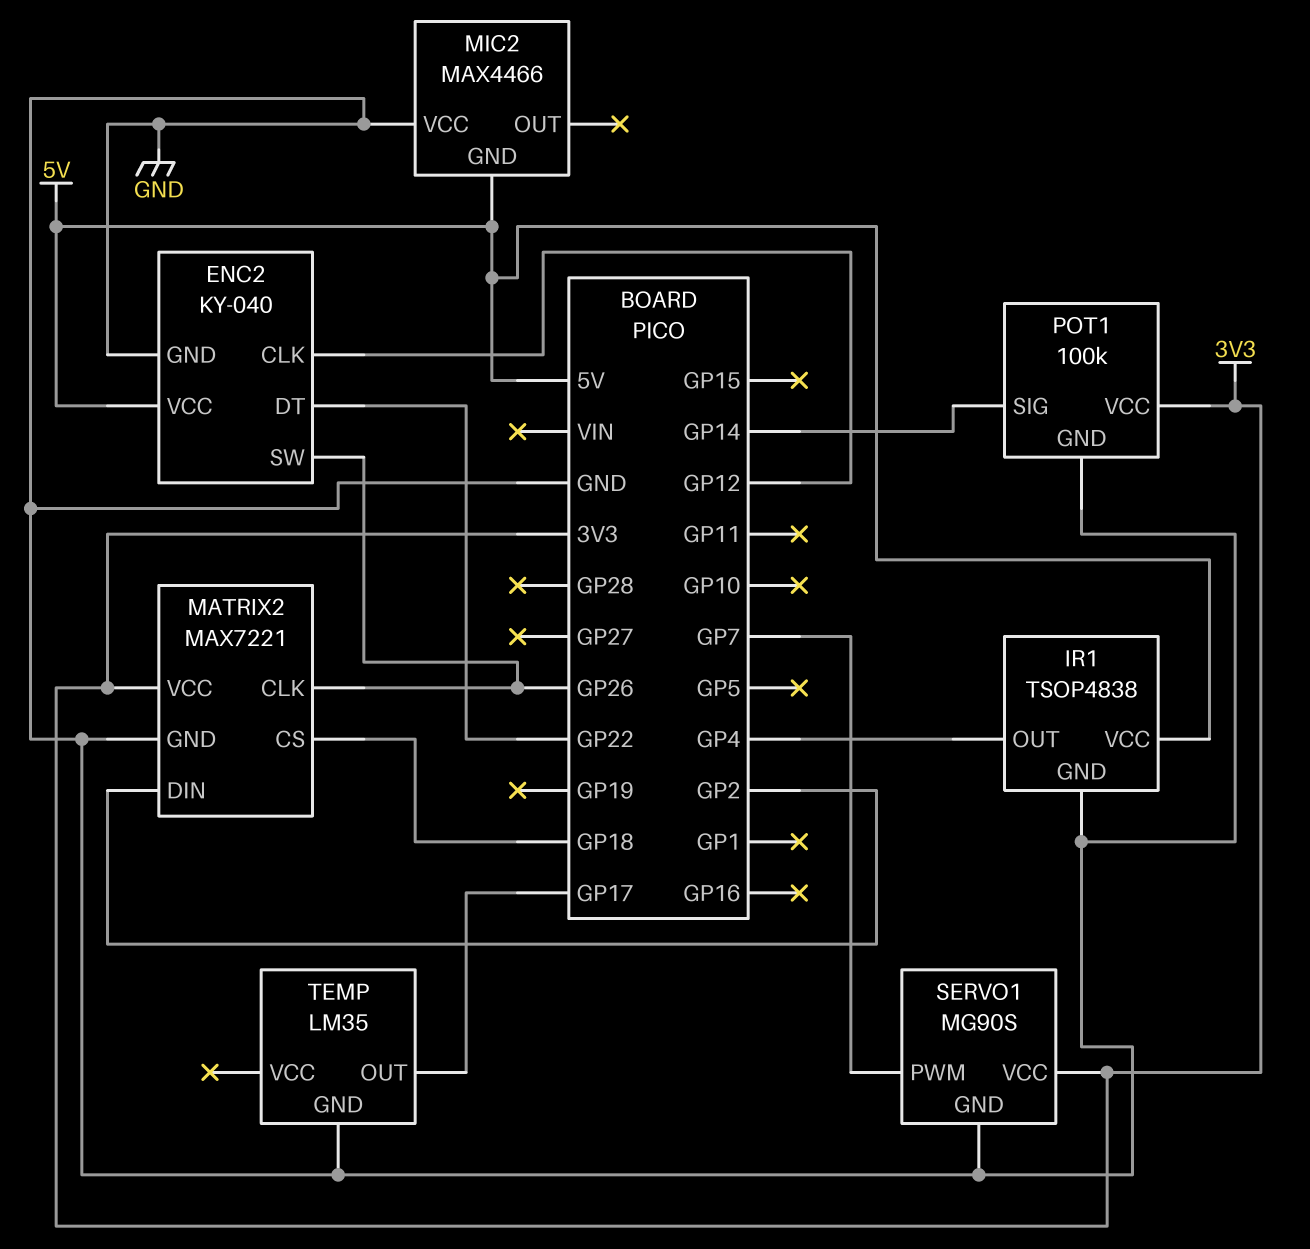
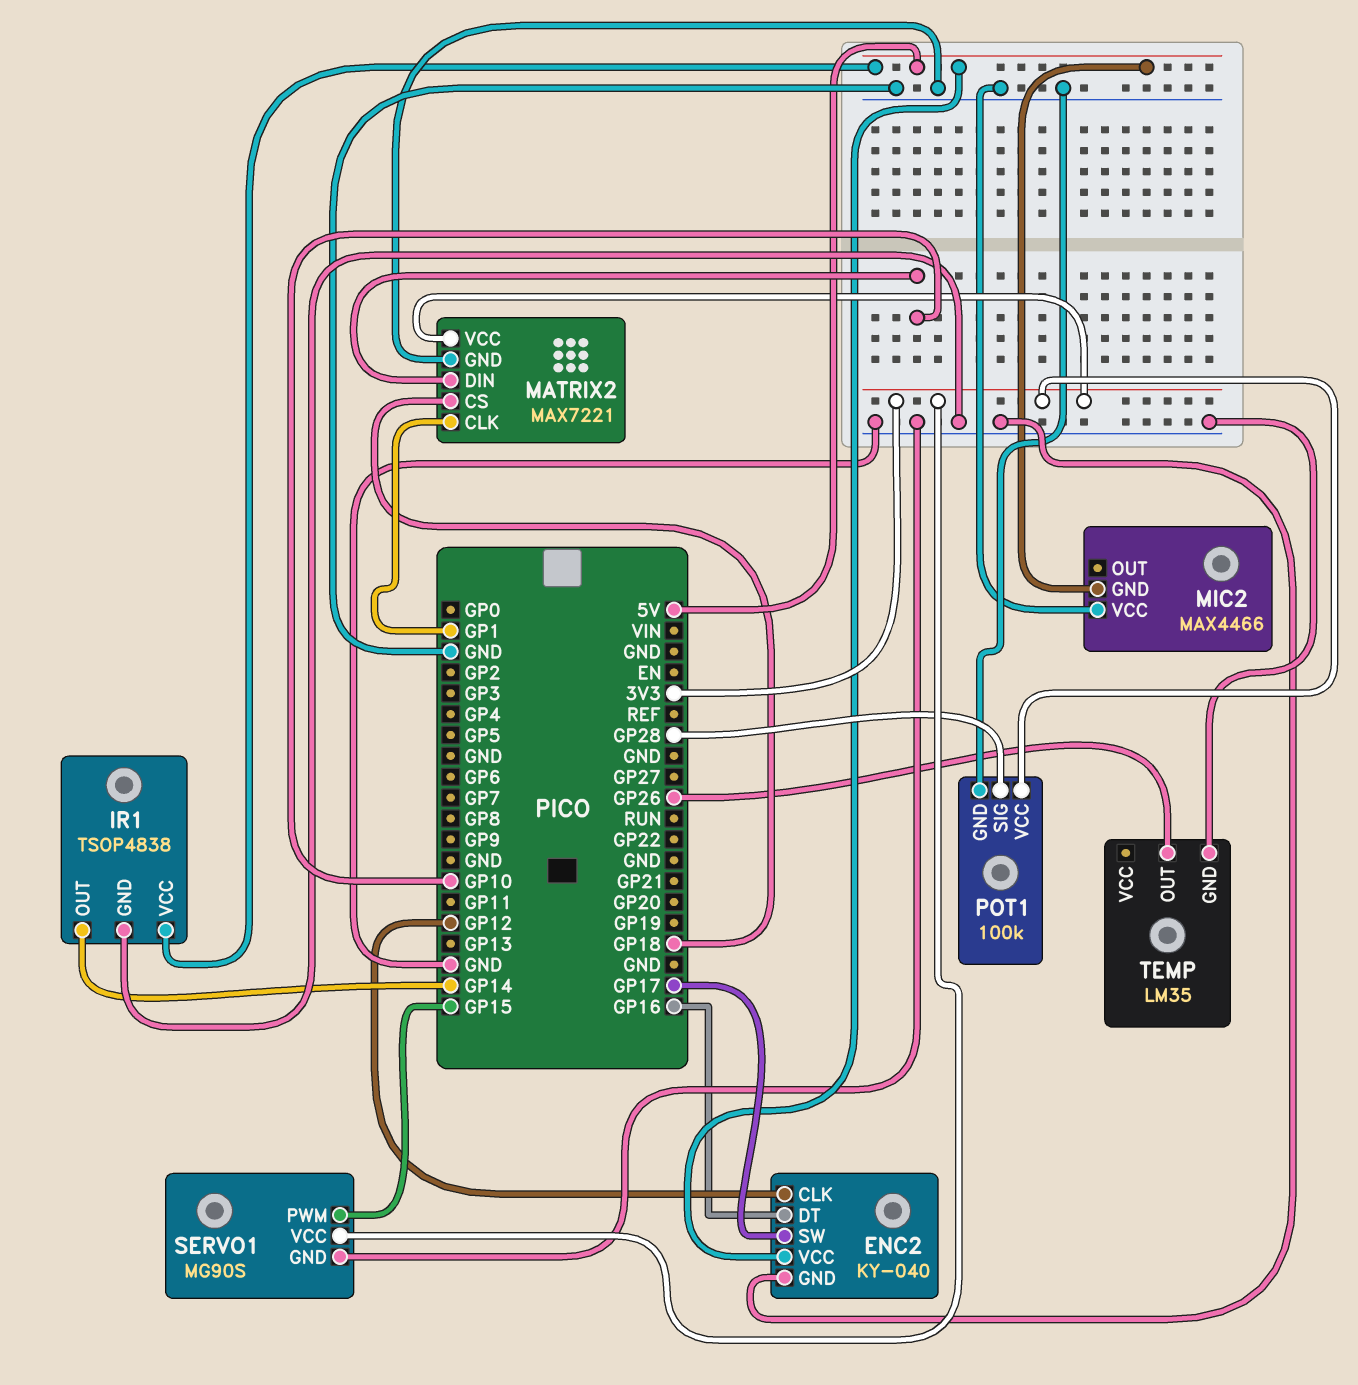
ENC2 pin DT: GP22 -> GP16
ENC2 pin SW: GP26 -> GP17
IR1 pin OUT: GP4 -> GP14
MATRIX2 pin CLK: GP26 -> GP1
MATRIX2 pin DIN: GP2 -> GP10
POT1 pin SIG: GP14 -> GP28
SERVO1 pin PWM: GP7 -> GP15
TEMP pin OUT: GP17 -> GP26

